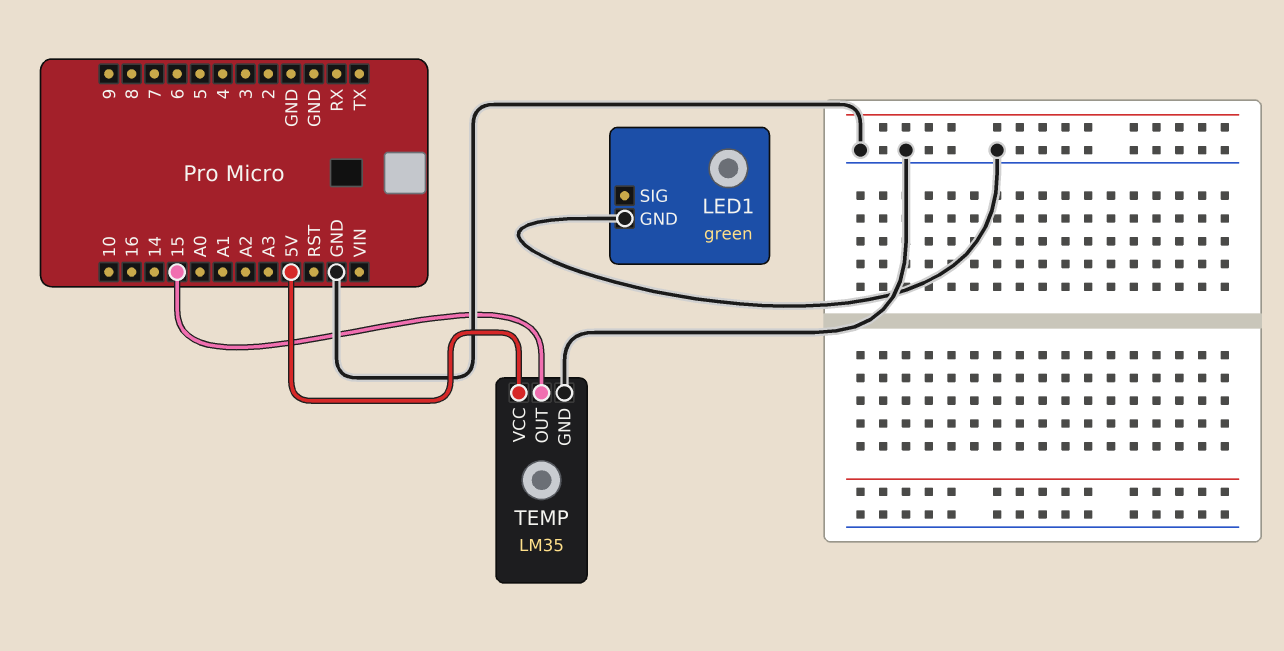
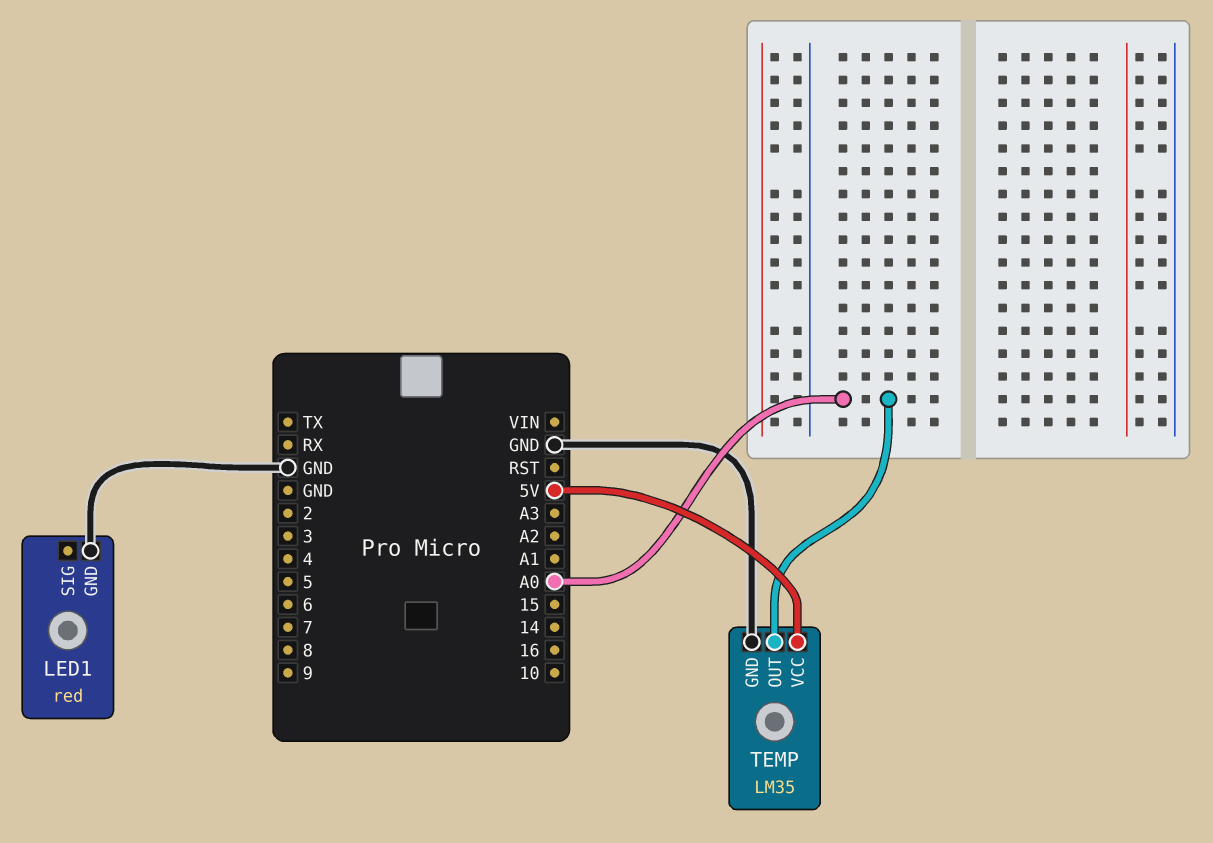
LED1: green -> red
TEMP pin OUT: 15 -> A0

